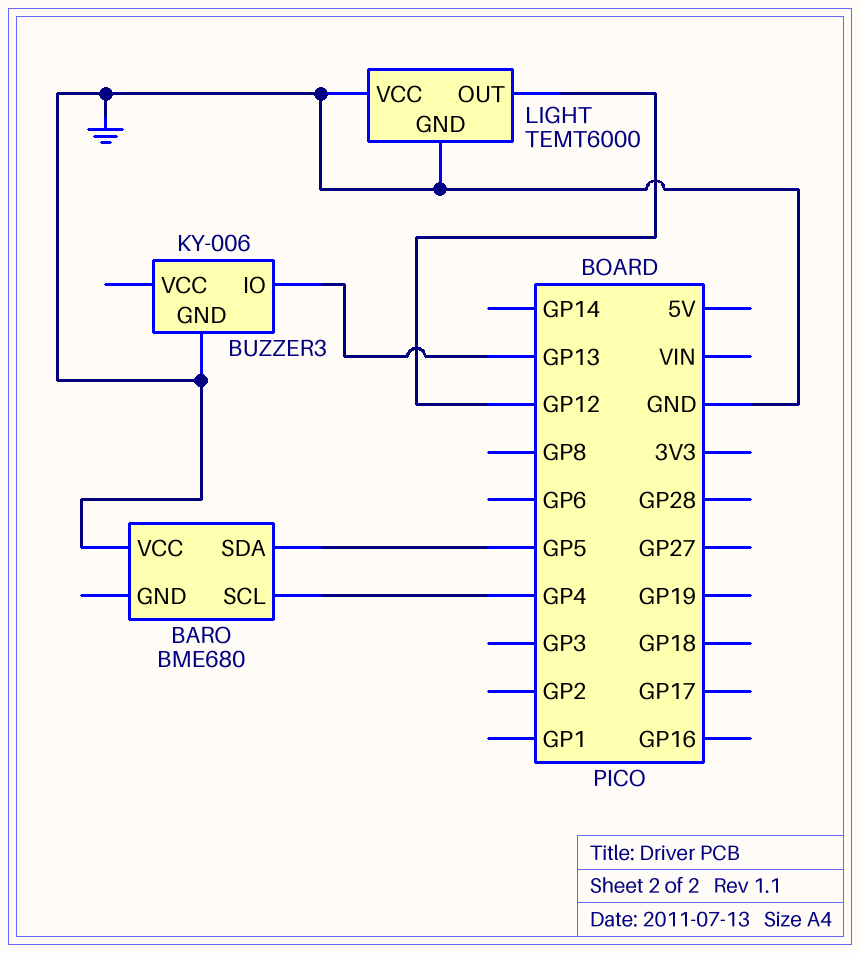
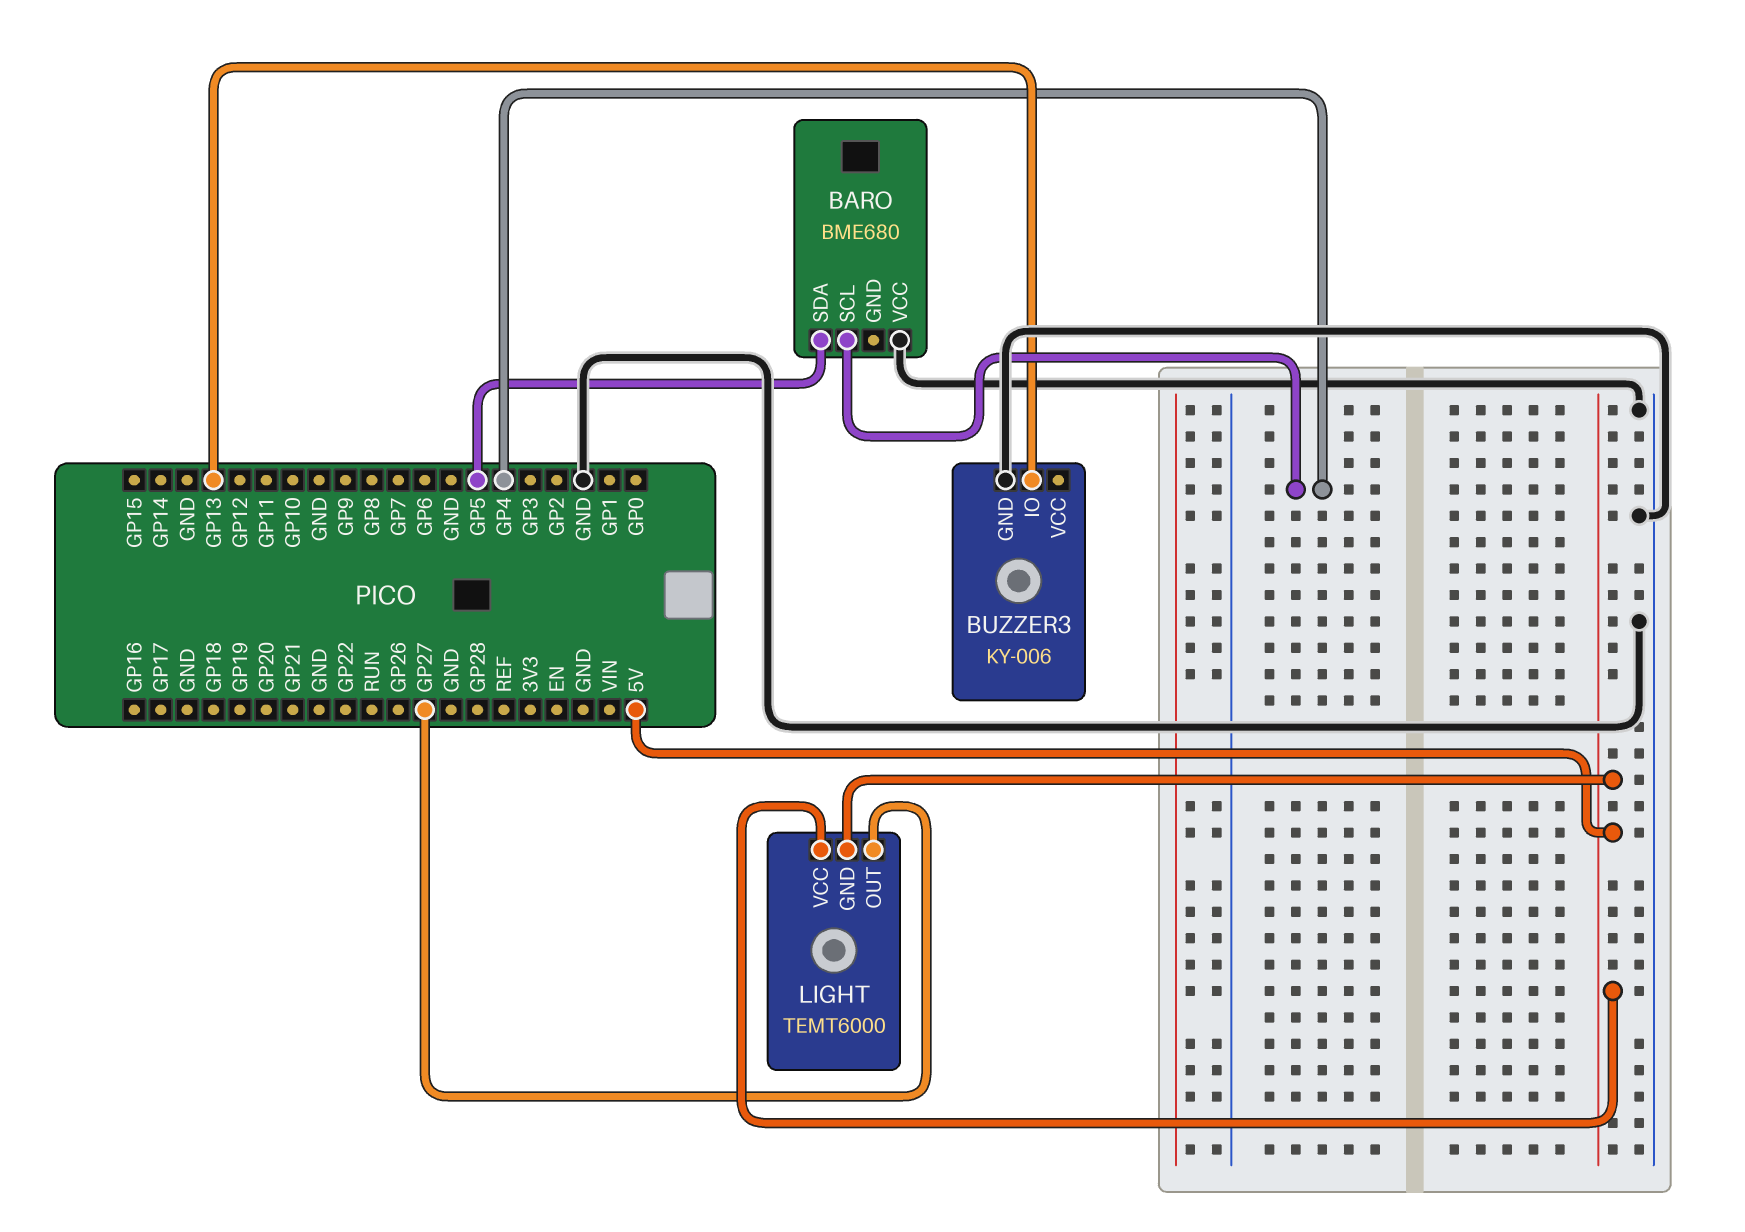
LIGHT pin GND: GND -> 5V
LIGHT pin OUT: GP12 -> GP27
LIGHT pin VCC: GND -> 5V

